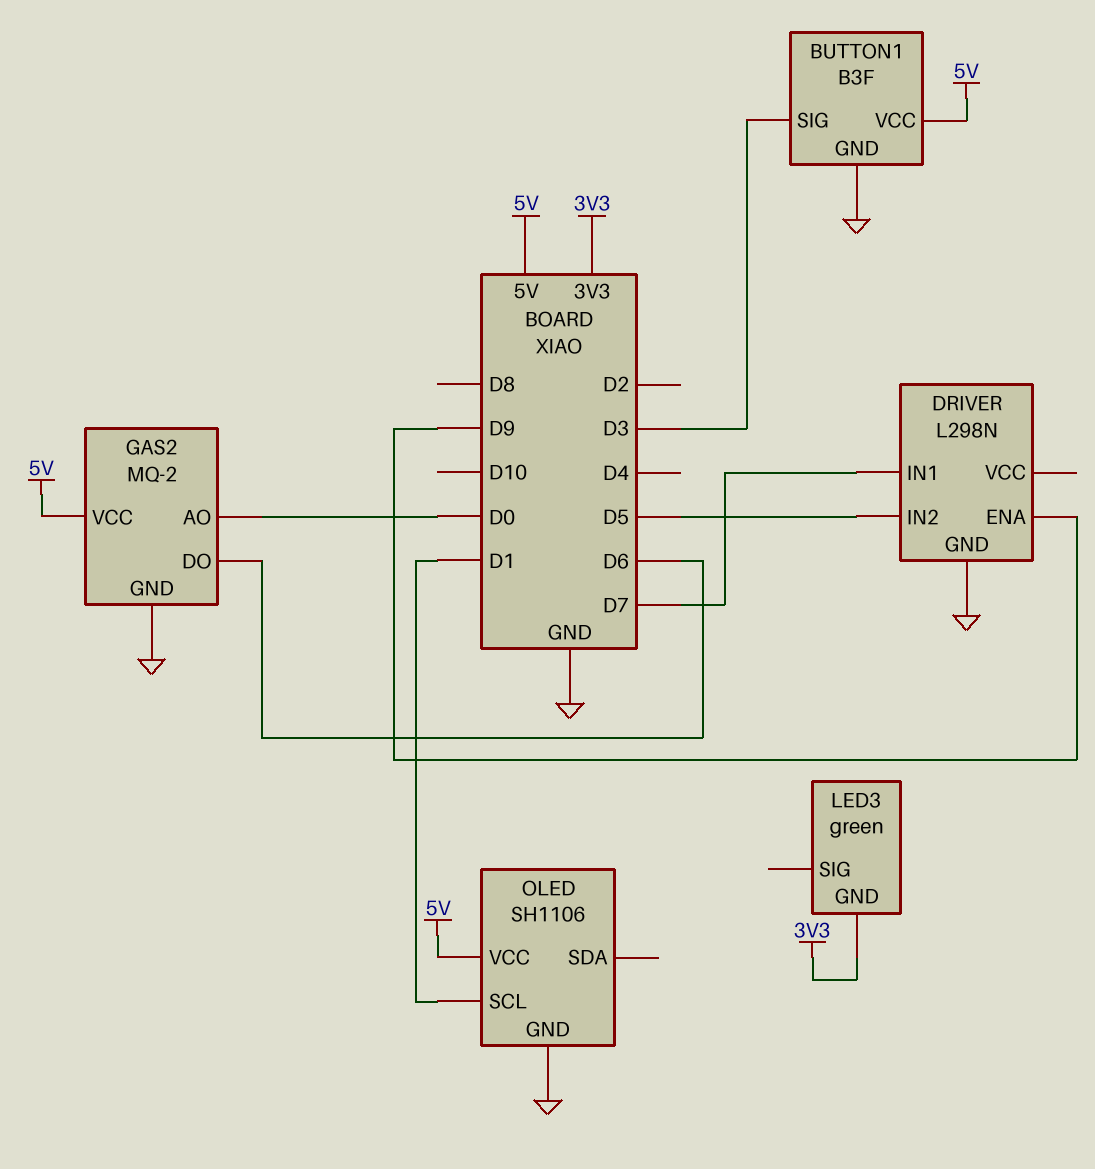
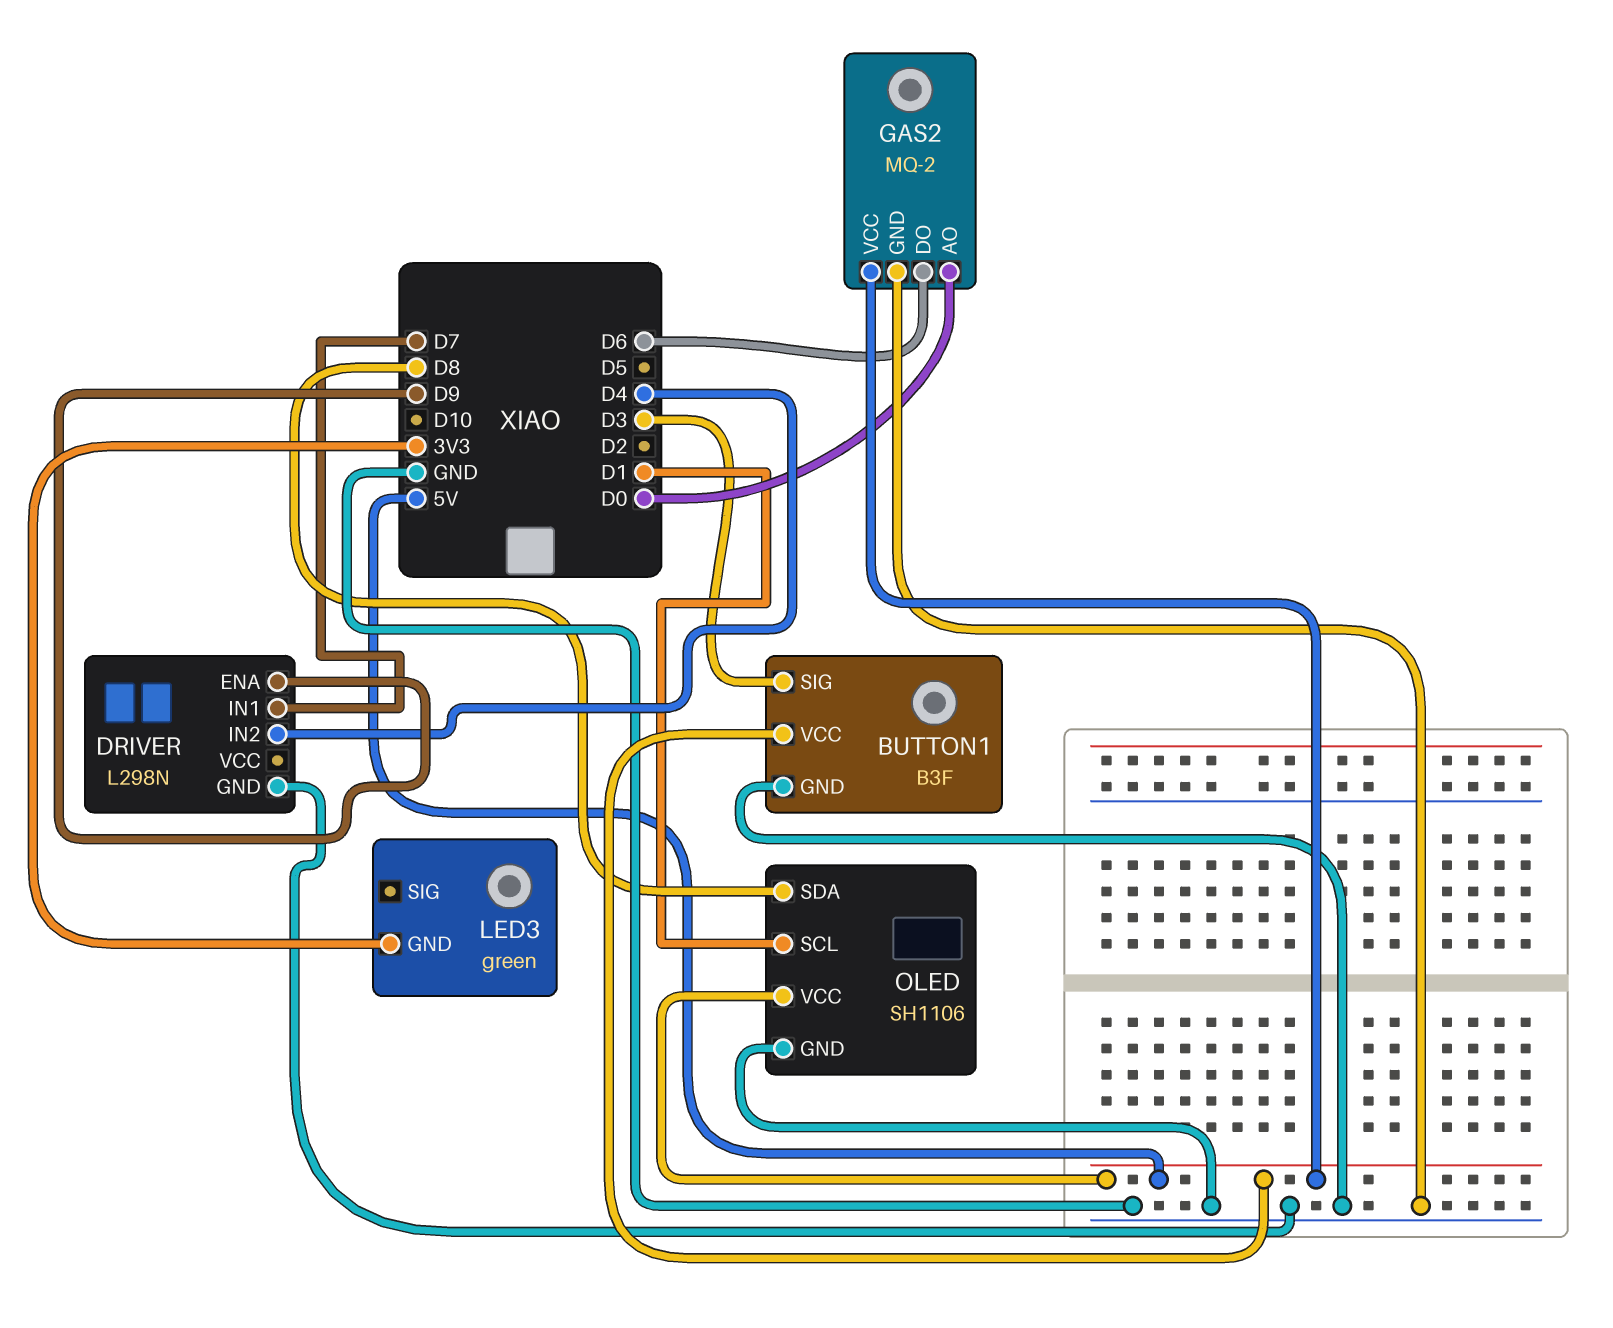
DRIVER pin IN2: D5 -> D4
OLED pin SDA: none -> D8

